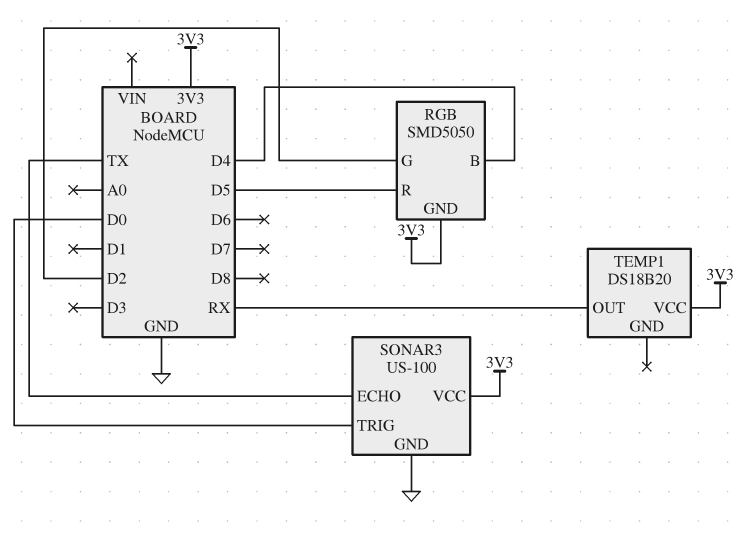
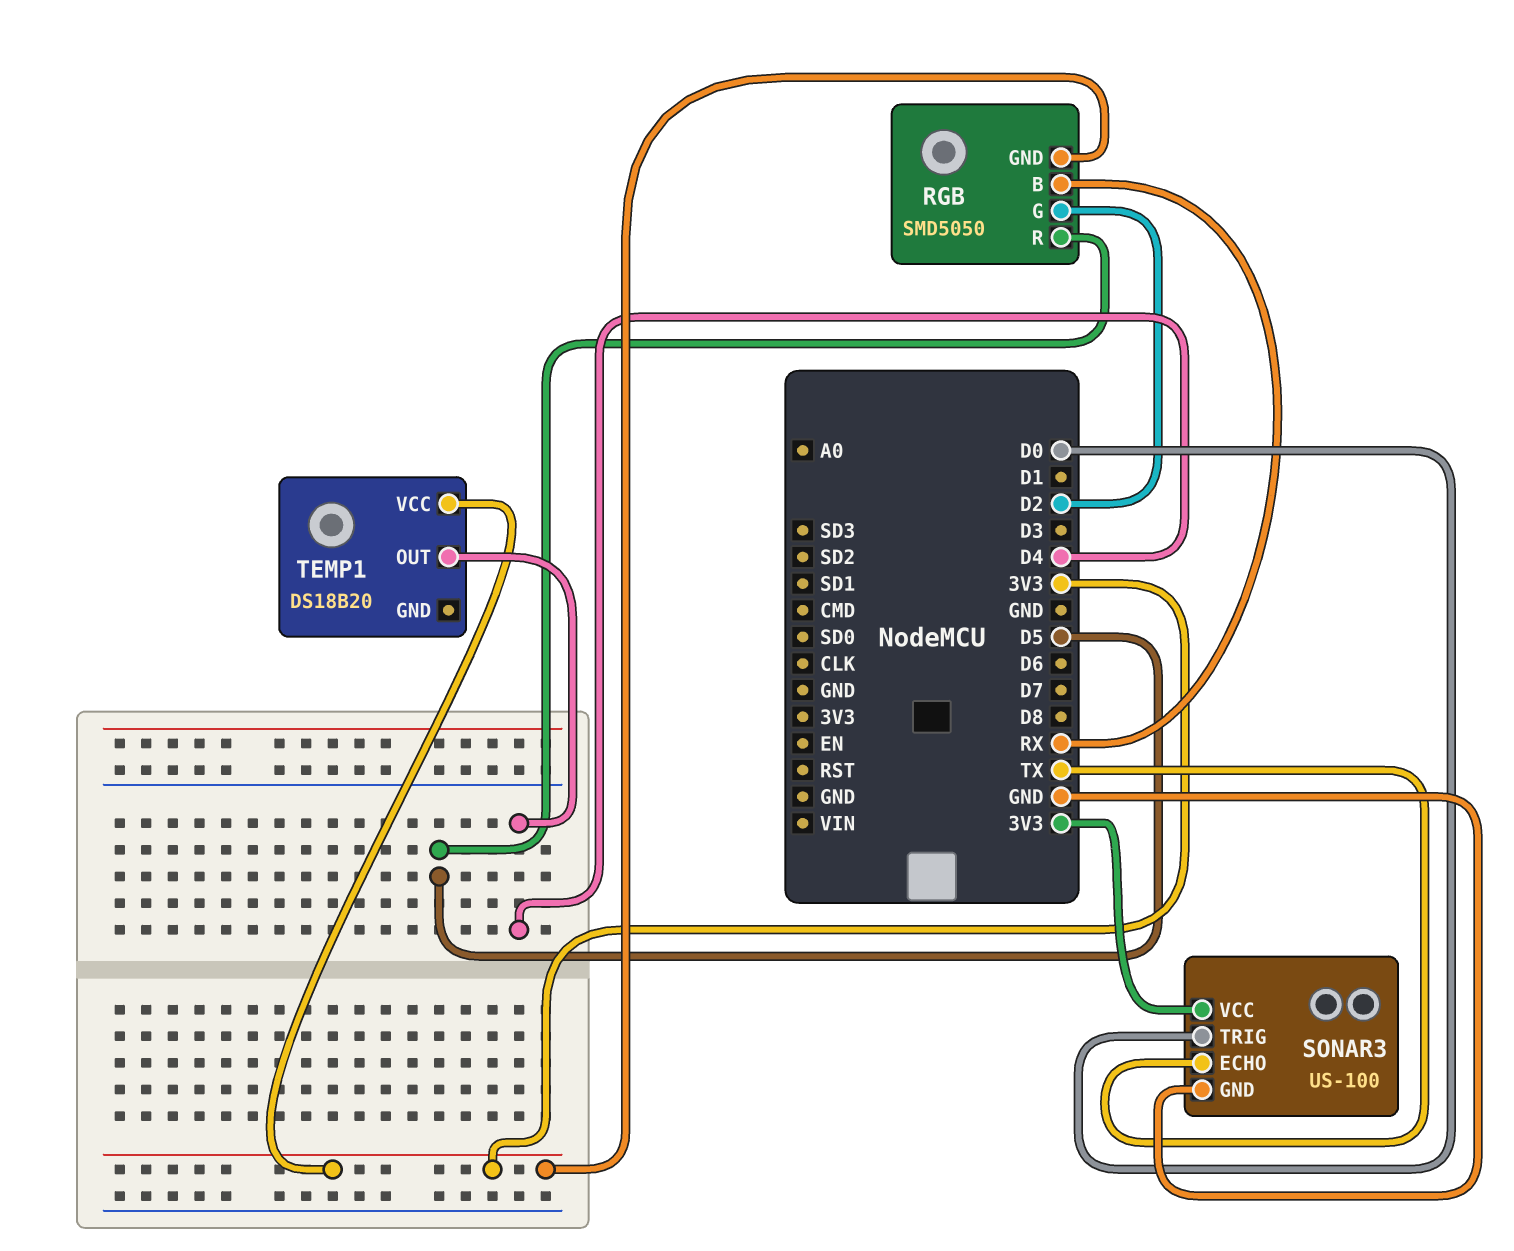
RGB pin B: D4 -> RX
TEMP1 pin OUT: RX -> D4

